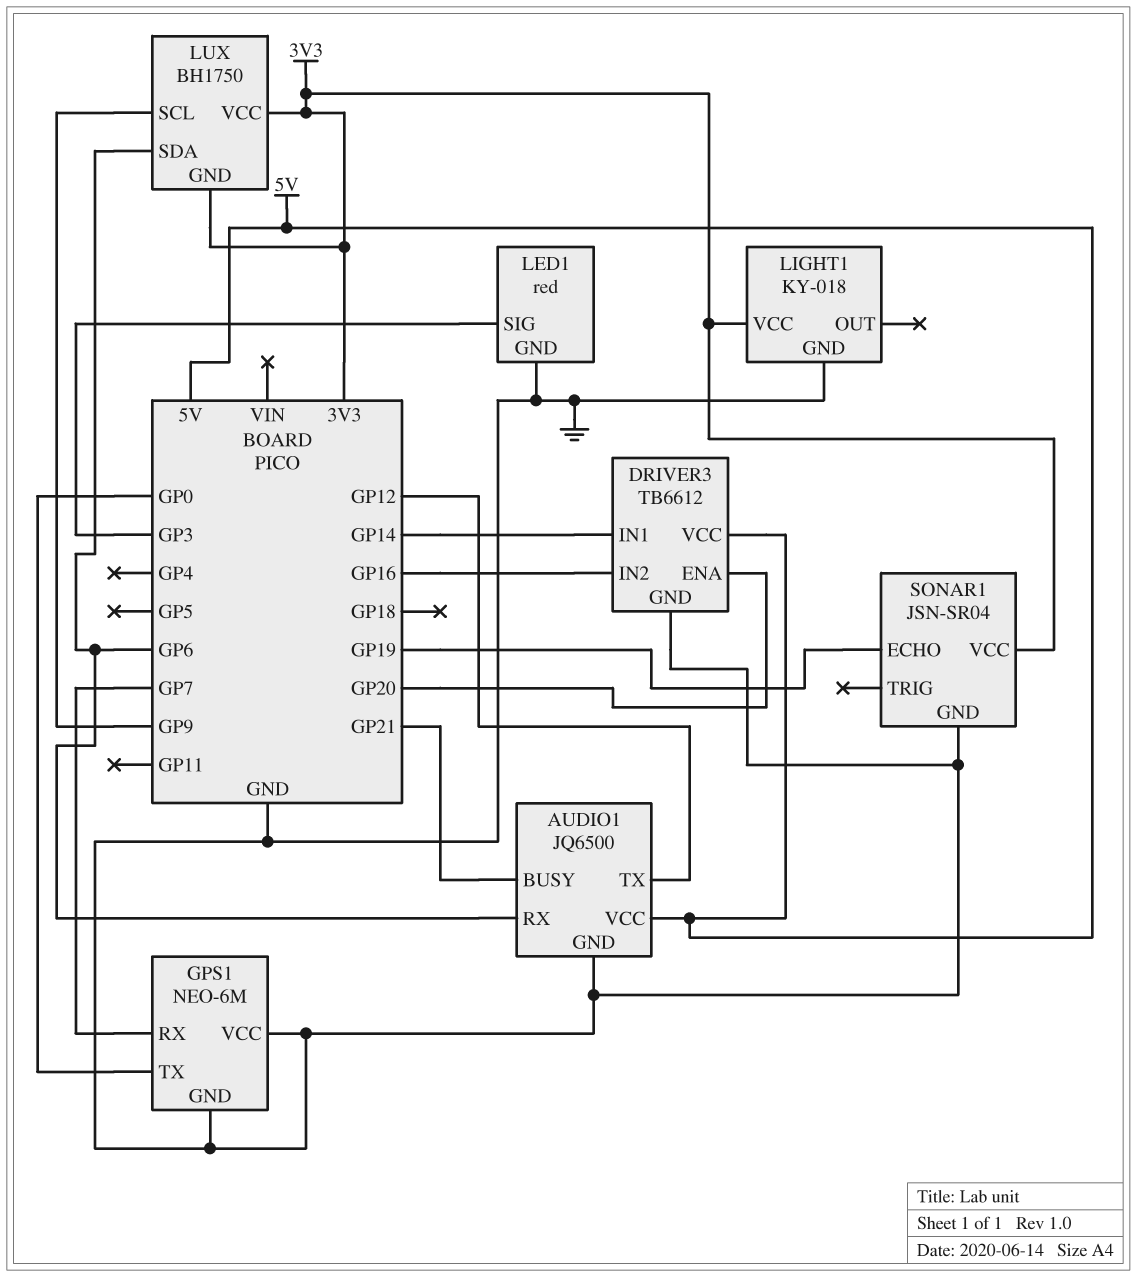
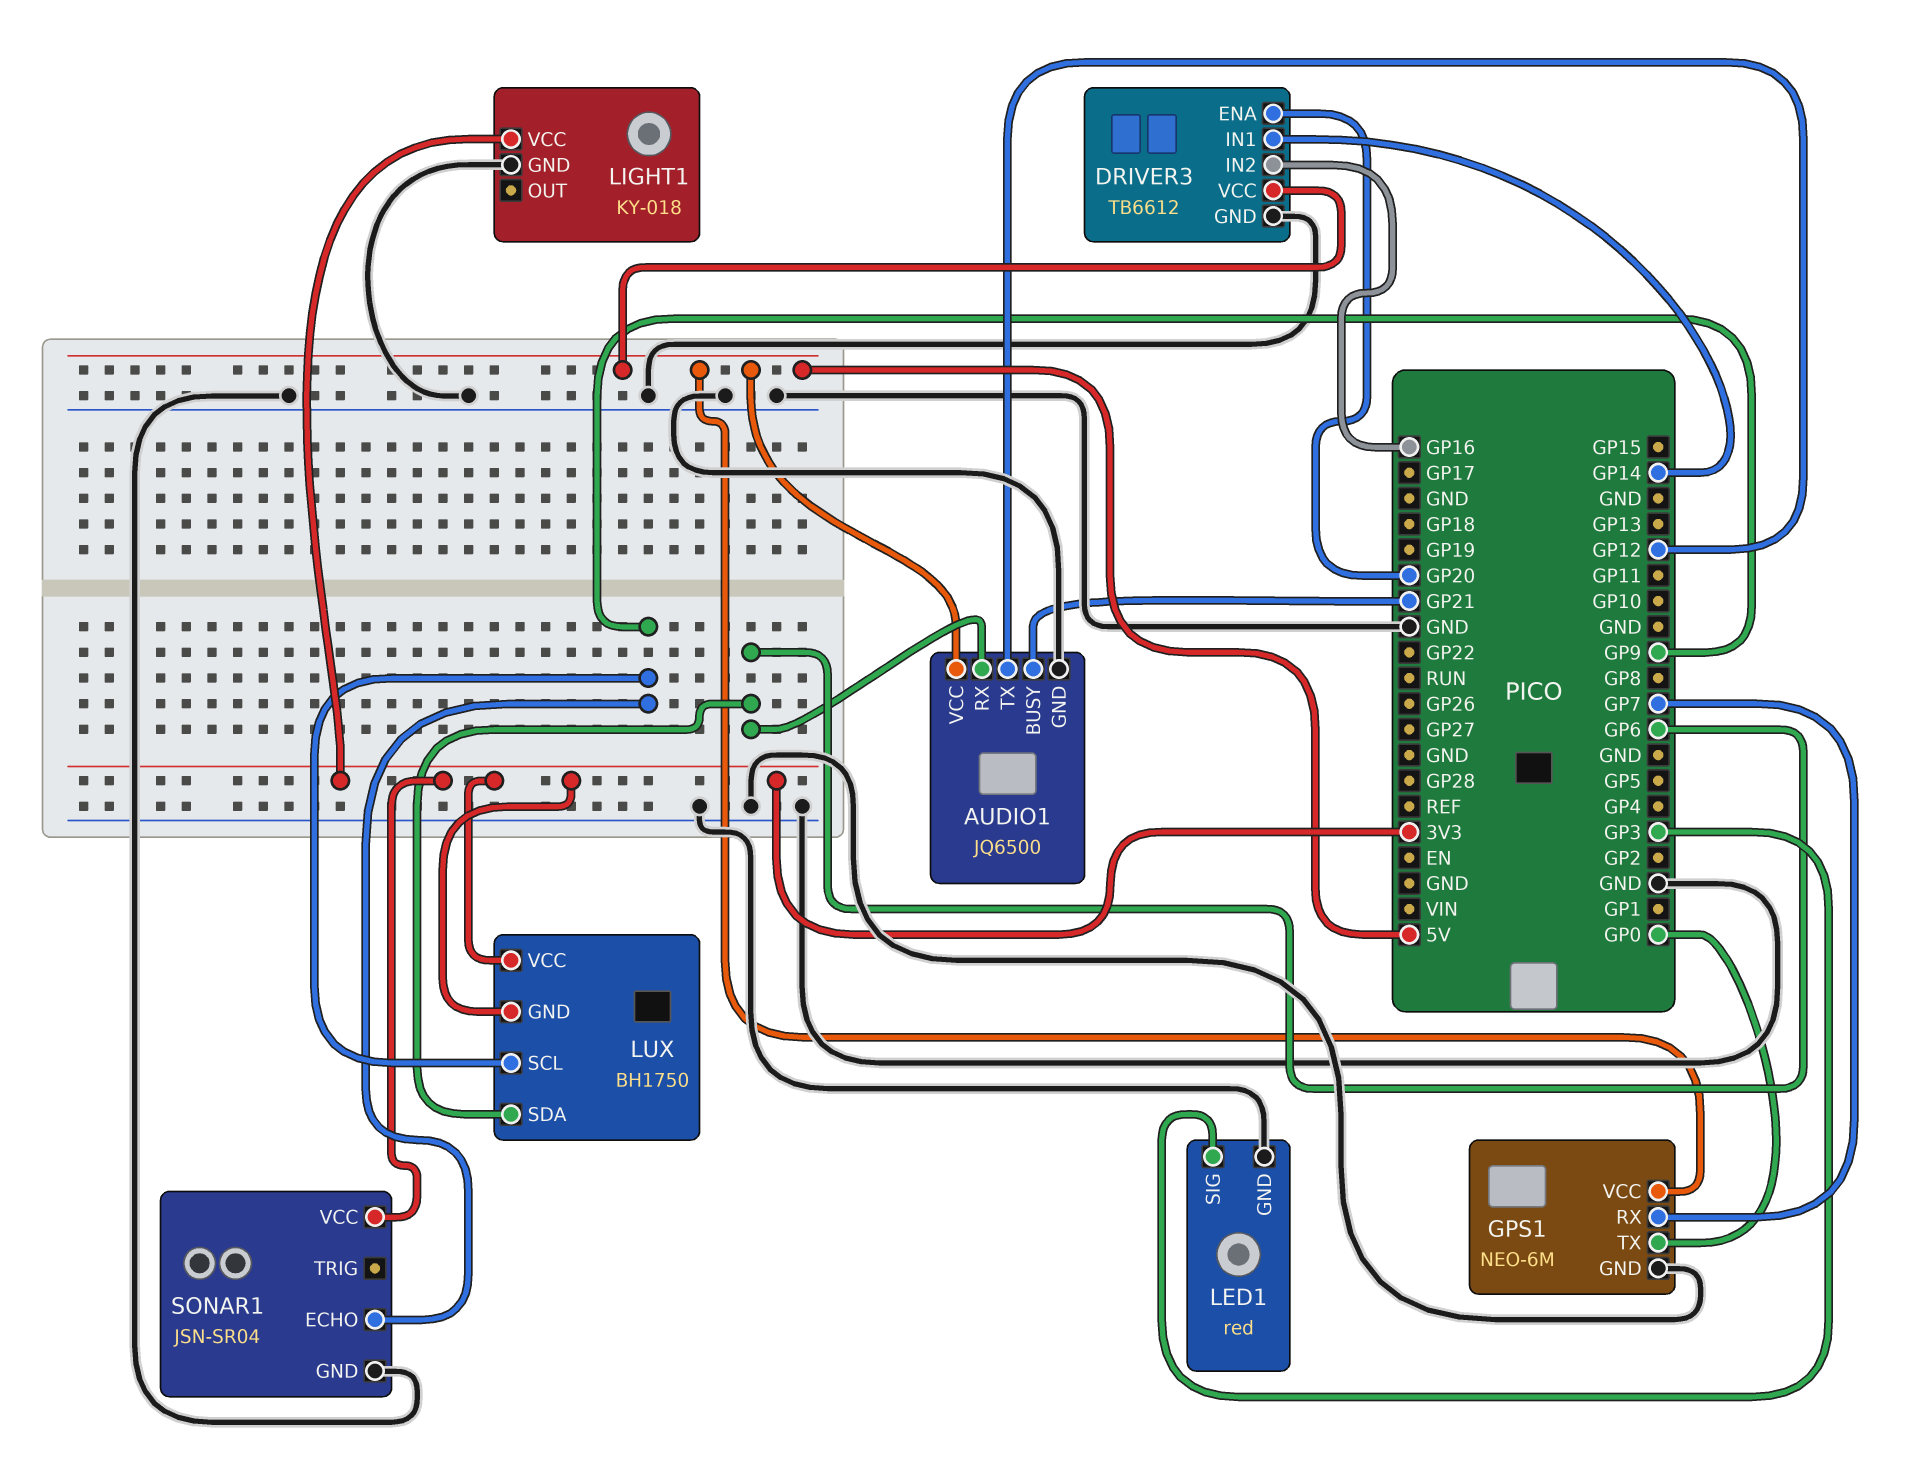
GPS1 pin VCC: GND -> 5V
SONAR1 pin ECHO: GP19 -> GP9

